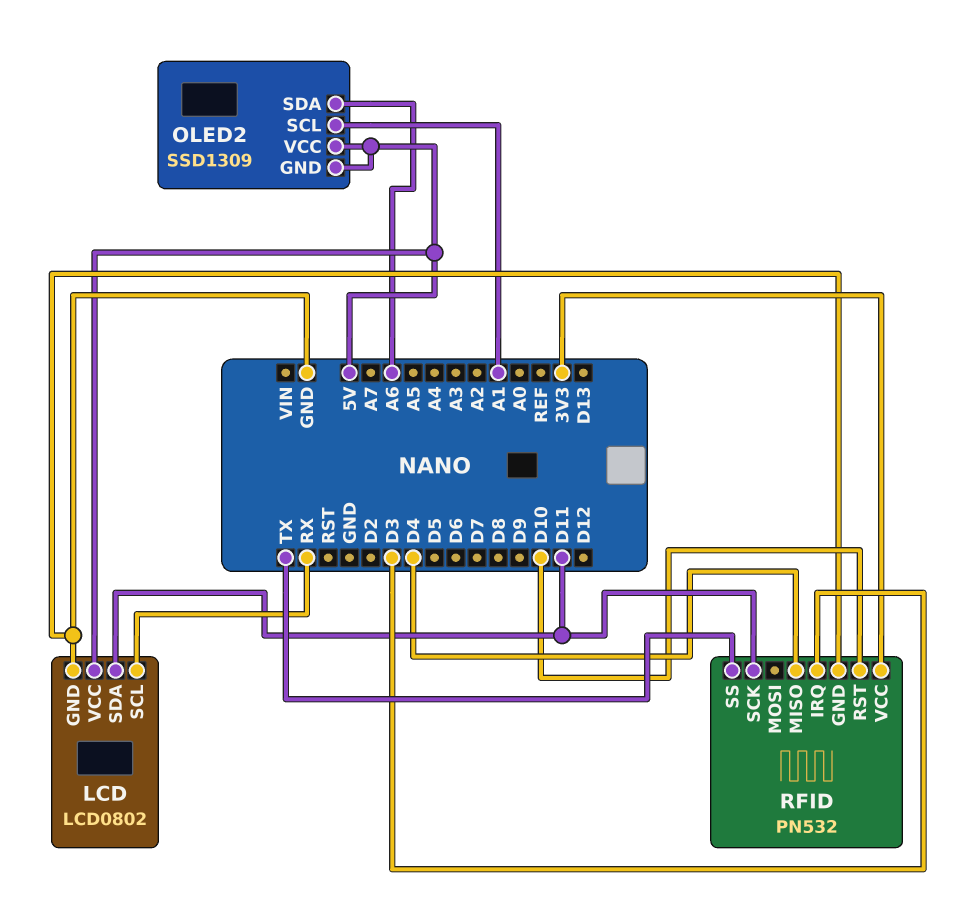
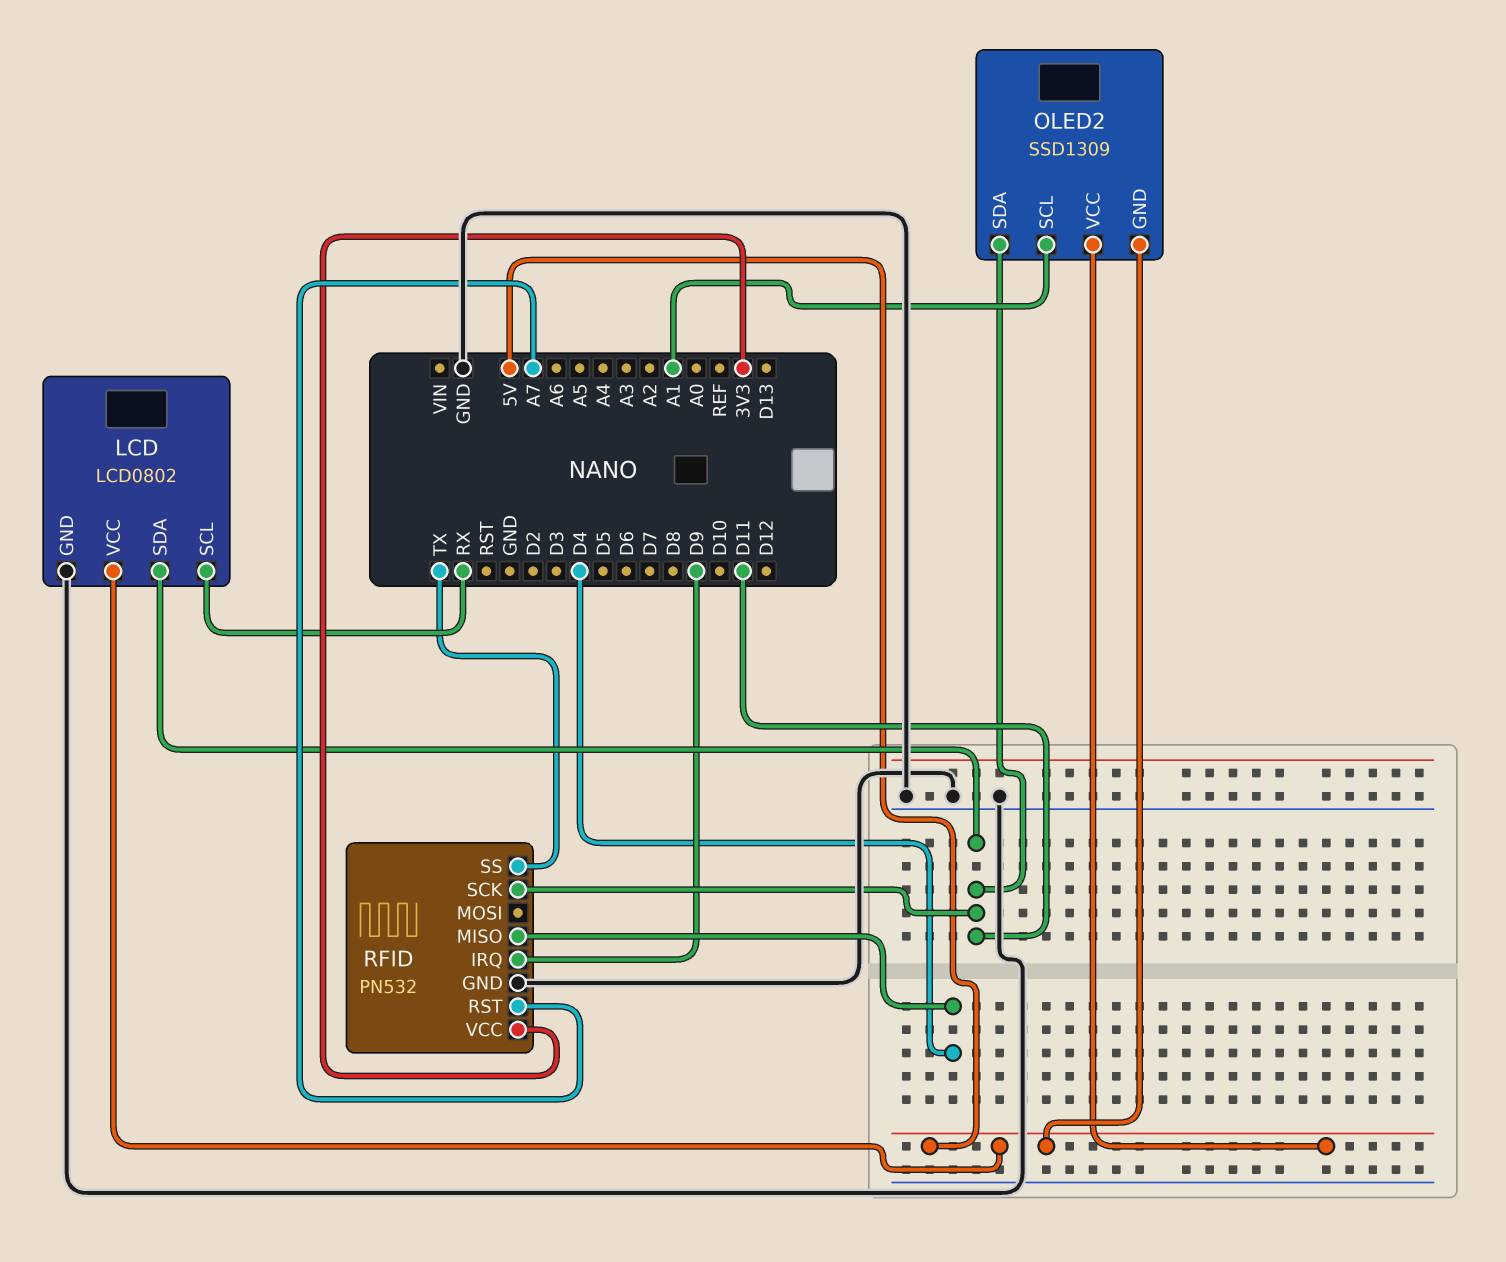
OLED2 pin SDA: A6 -> D11
RFID pin IRQ: D3 -> D9
RFID pin RST: D10 -> A7

